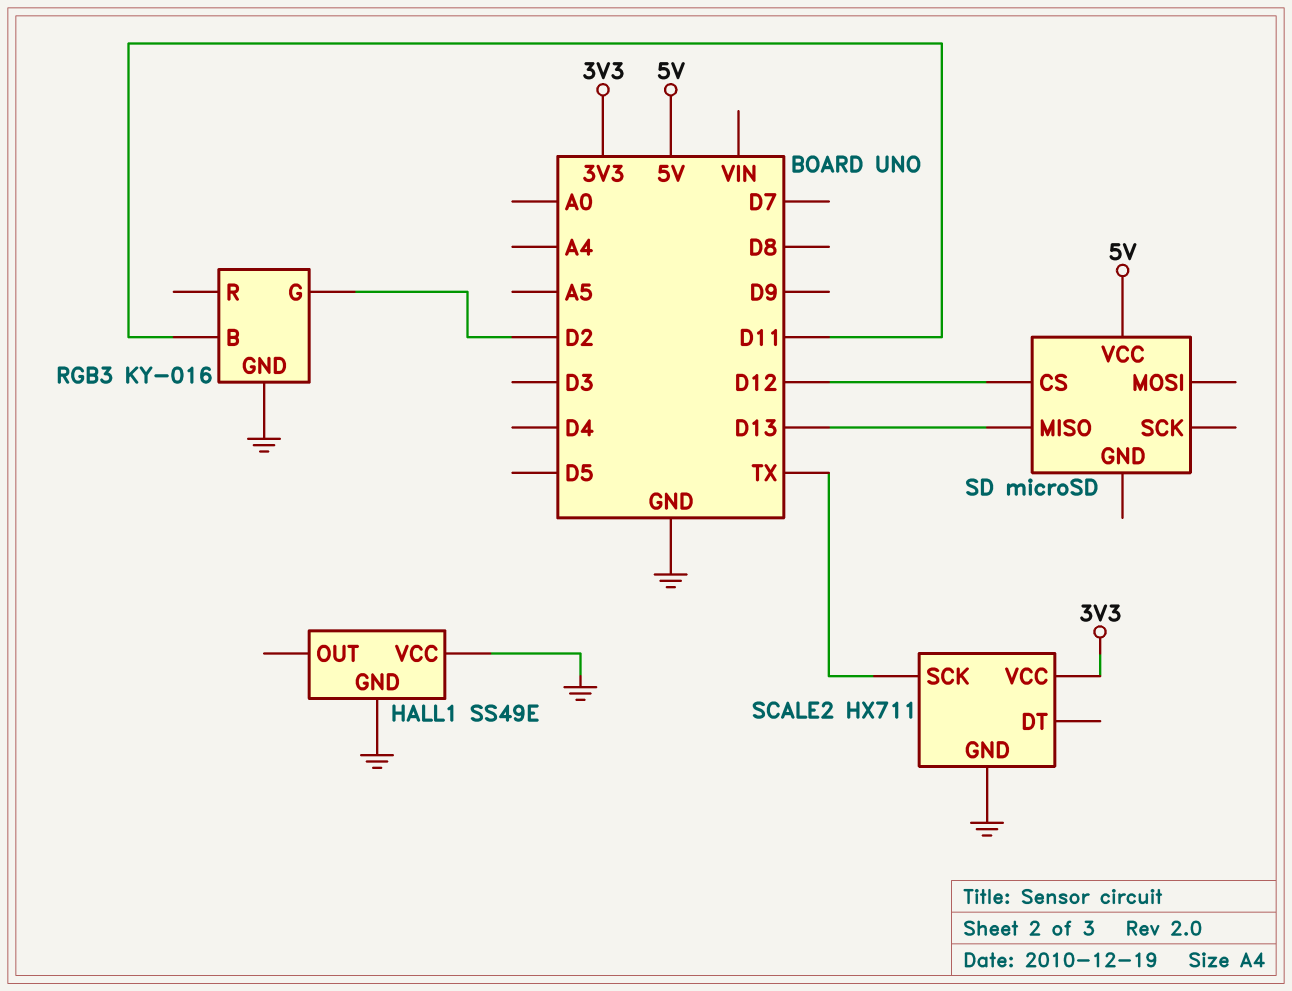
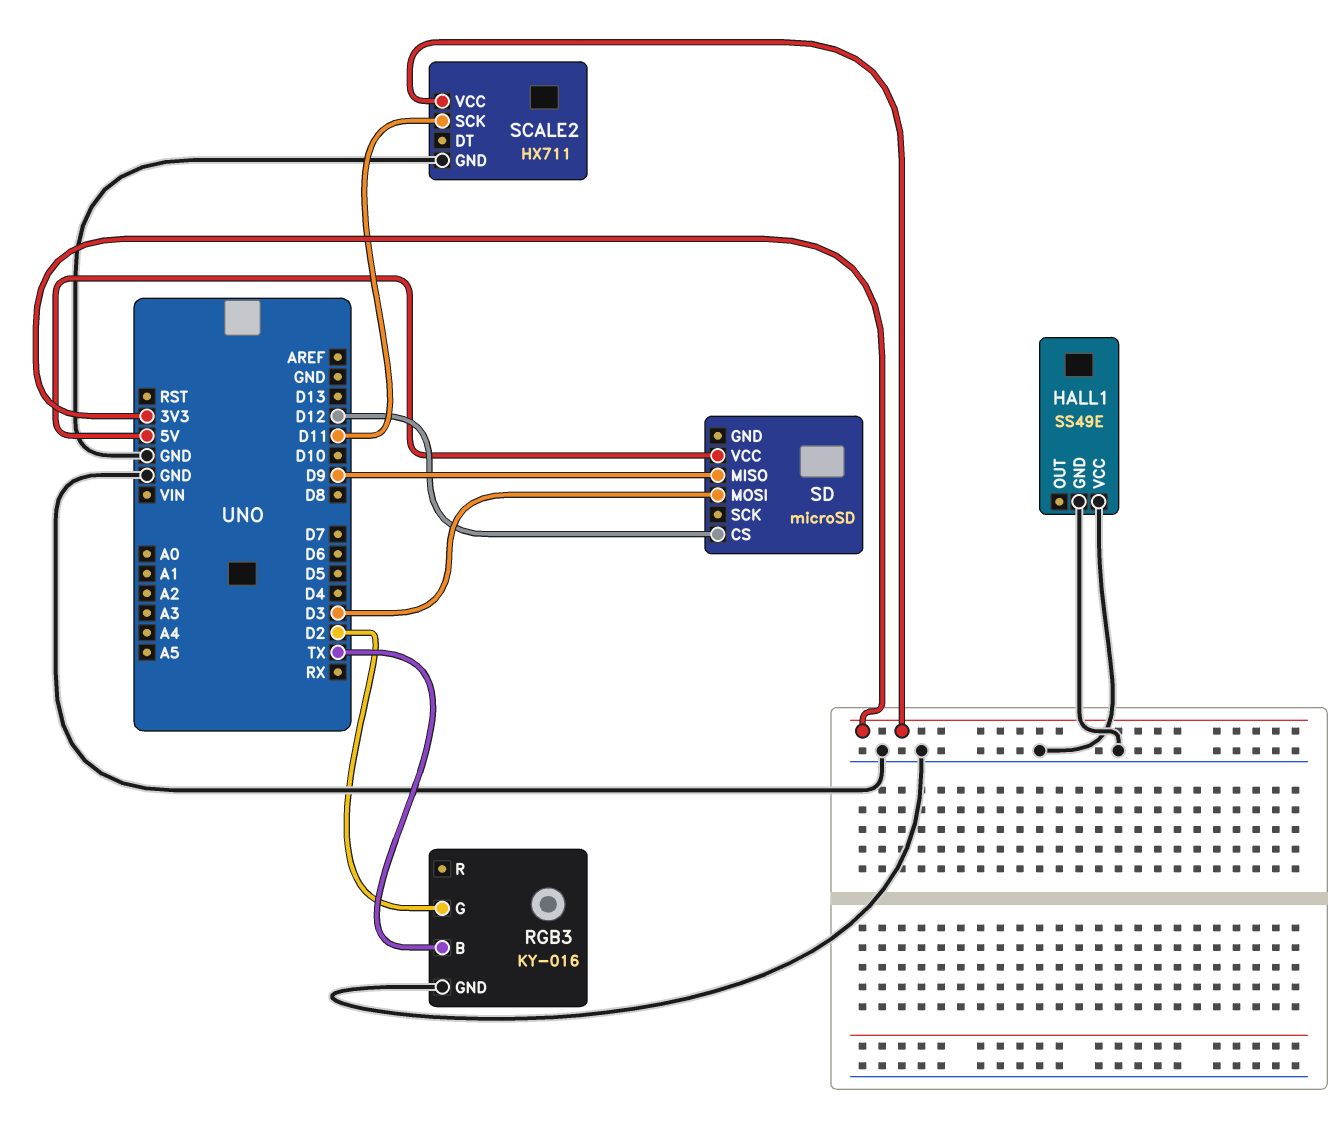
RGB3 pin B: D11 -> TX
SCALE2 pin SCK: TX -> D11
SD pin MISO: D13 -> D9
SD pin MOSI: none -> D3

